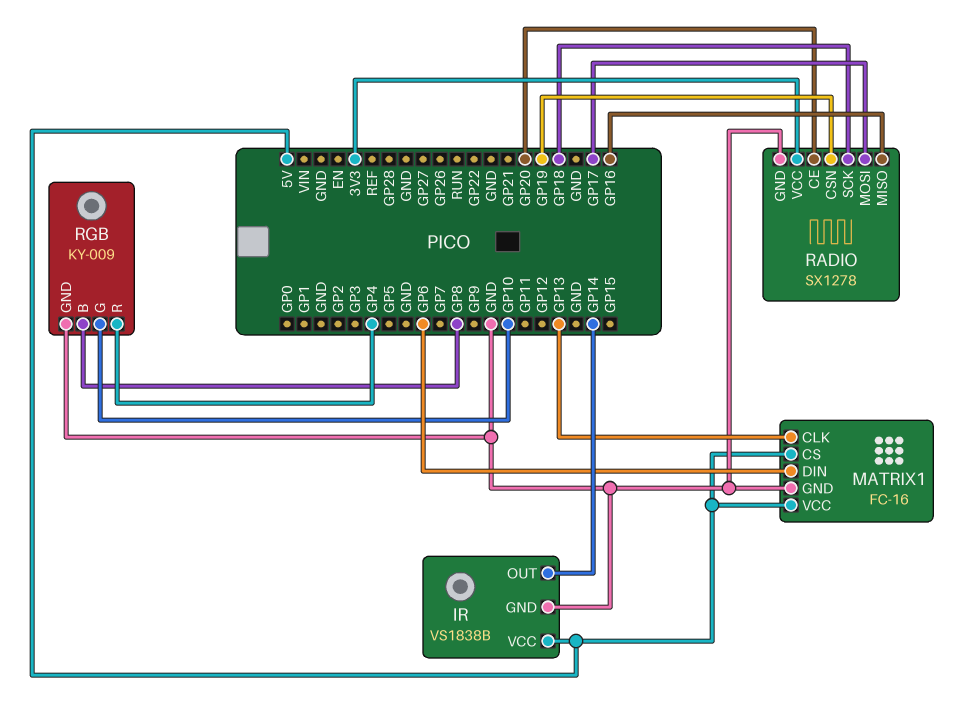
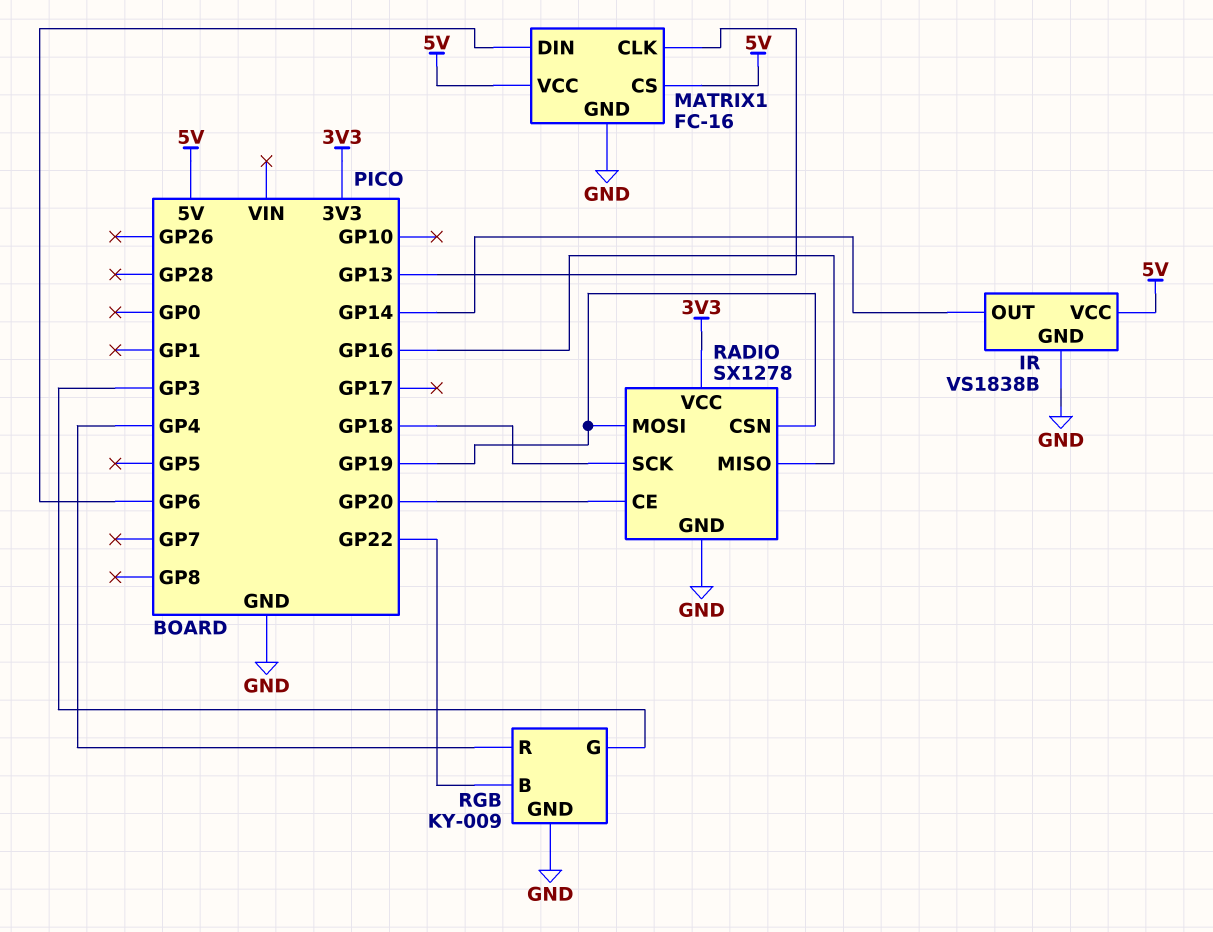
RADIO pin MOSI: GP17 -> GP19
RGB pin B: GP8 -> GP22
RGB pin G: GP10 -> GP3

